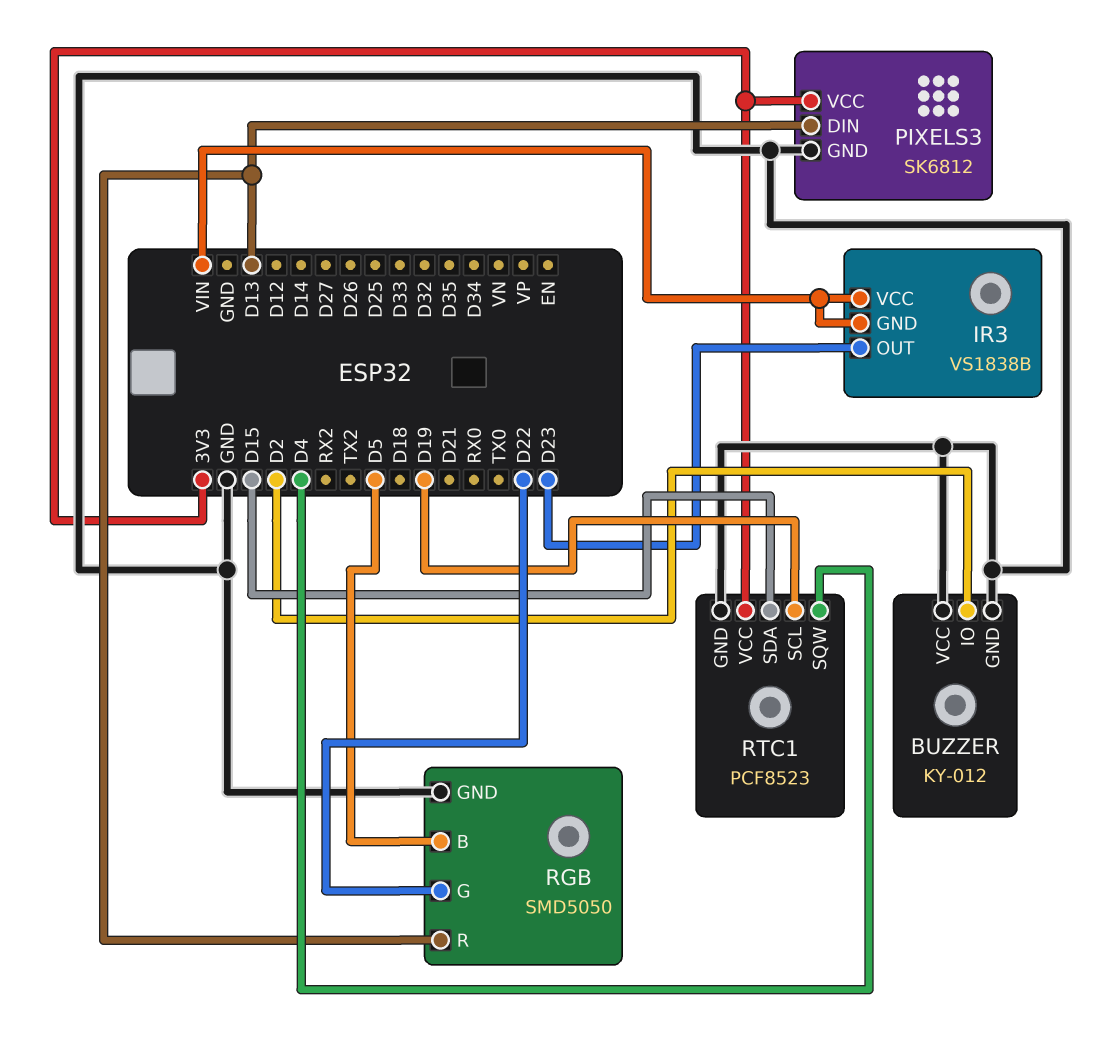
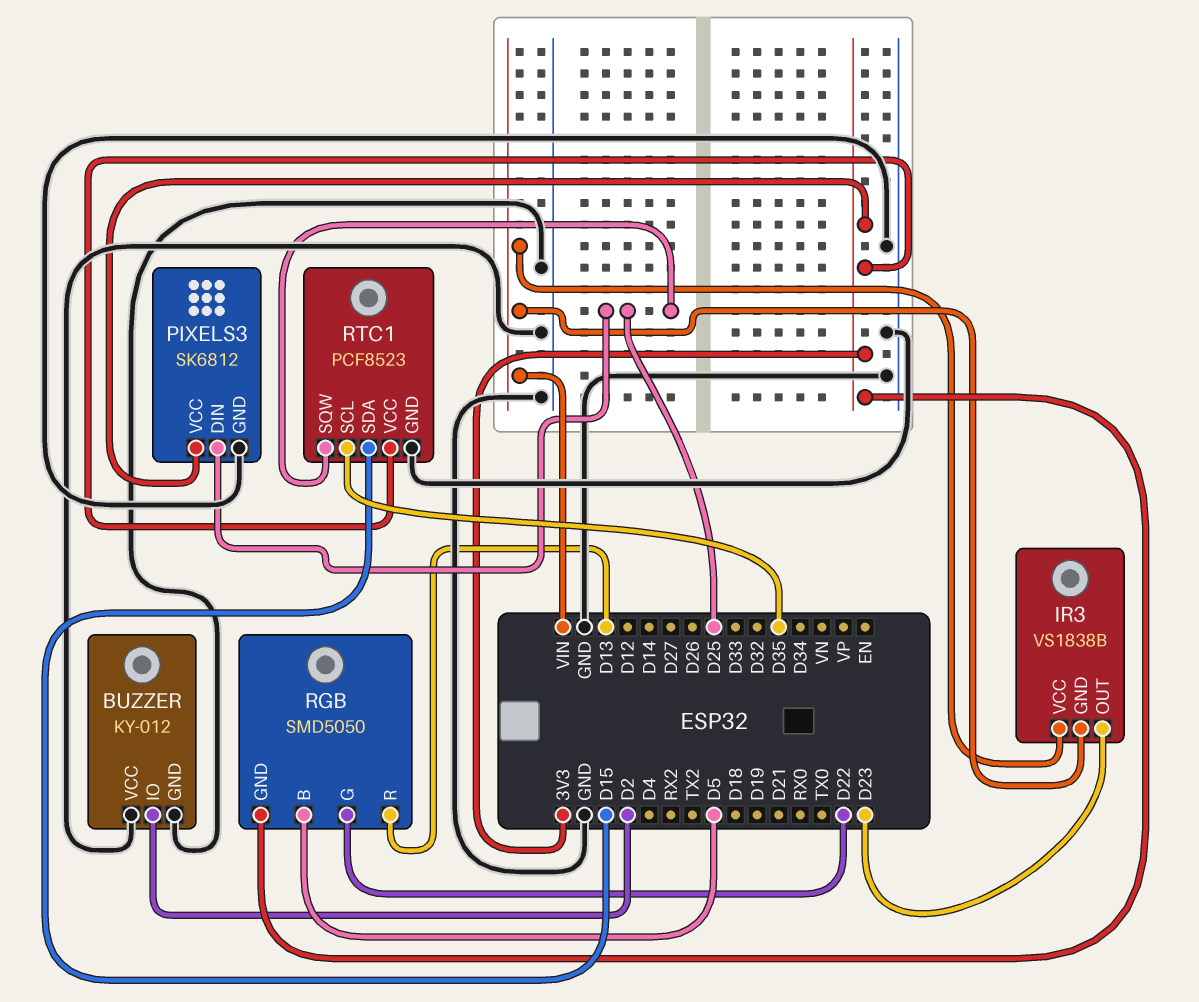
PIXELS3 pin DIN: D13 -> D25
RGB pin GND: GND -> 3V3
RTC1 pin SCL: D19 -> D35
RTC1 pin SQW: D4 -> D25

